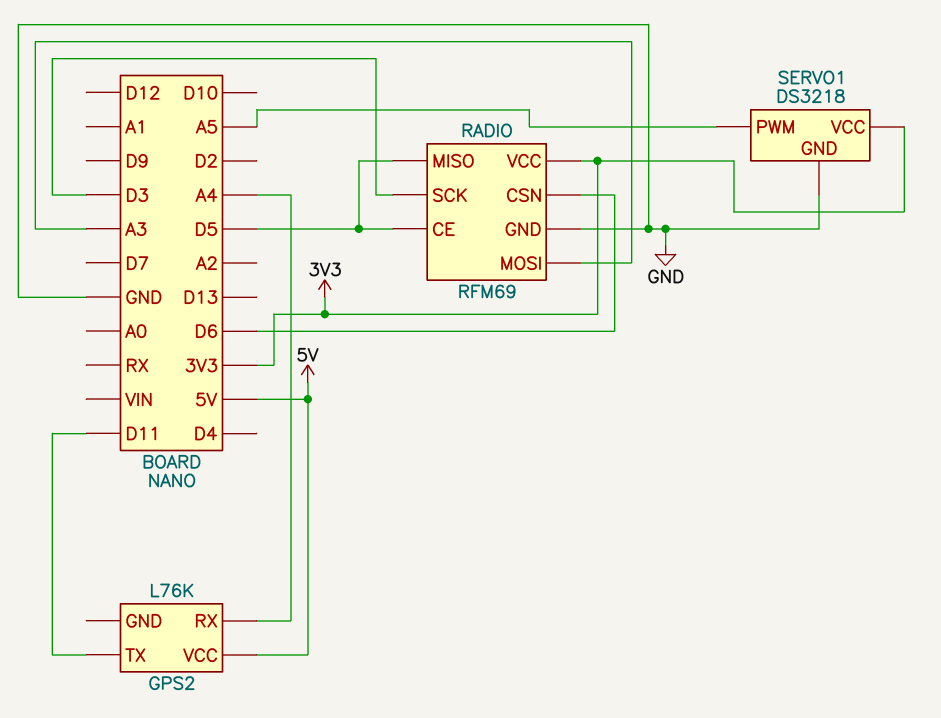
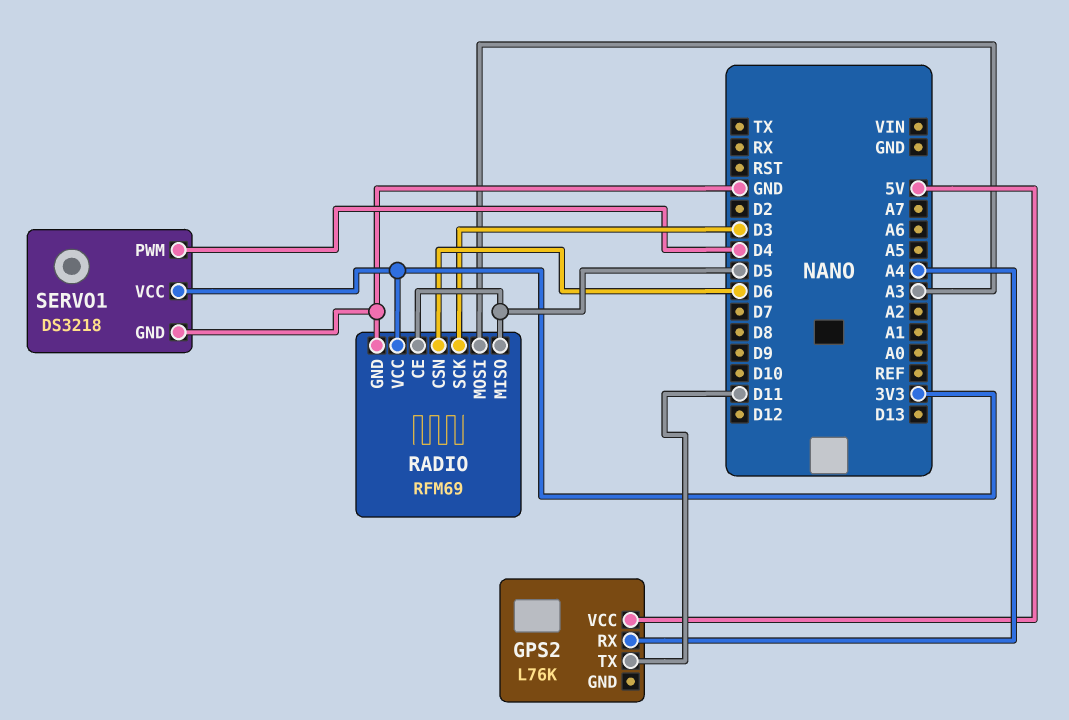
SERVO1 pin PWM: A5 -> D4

